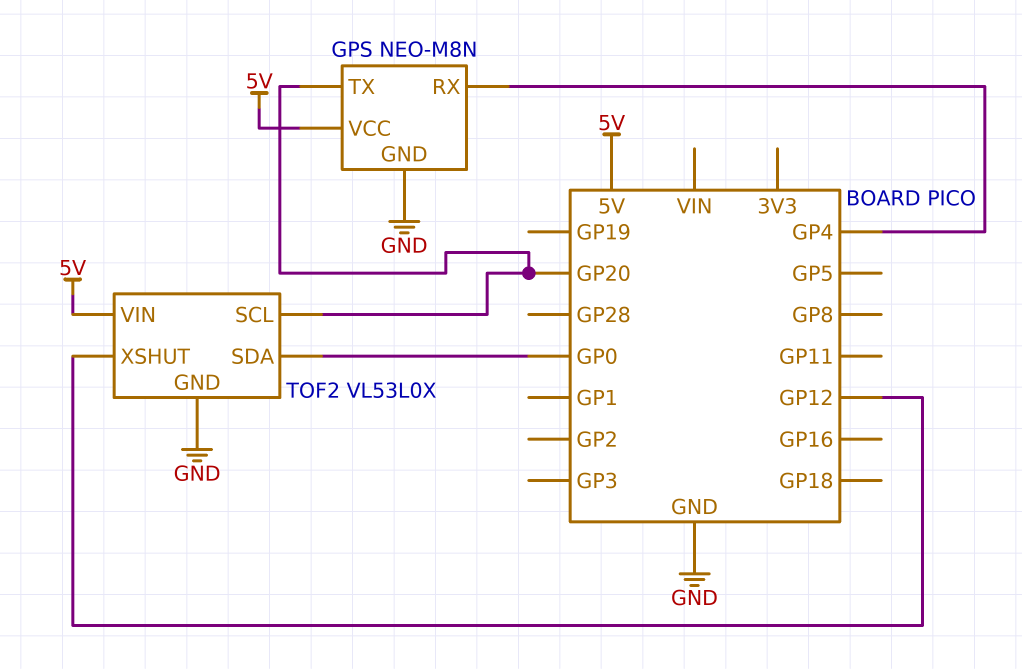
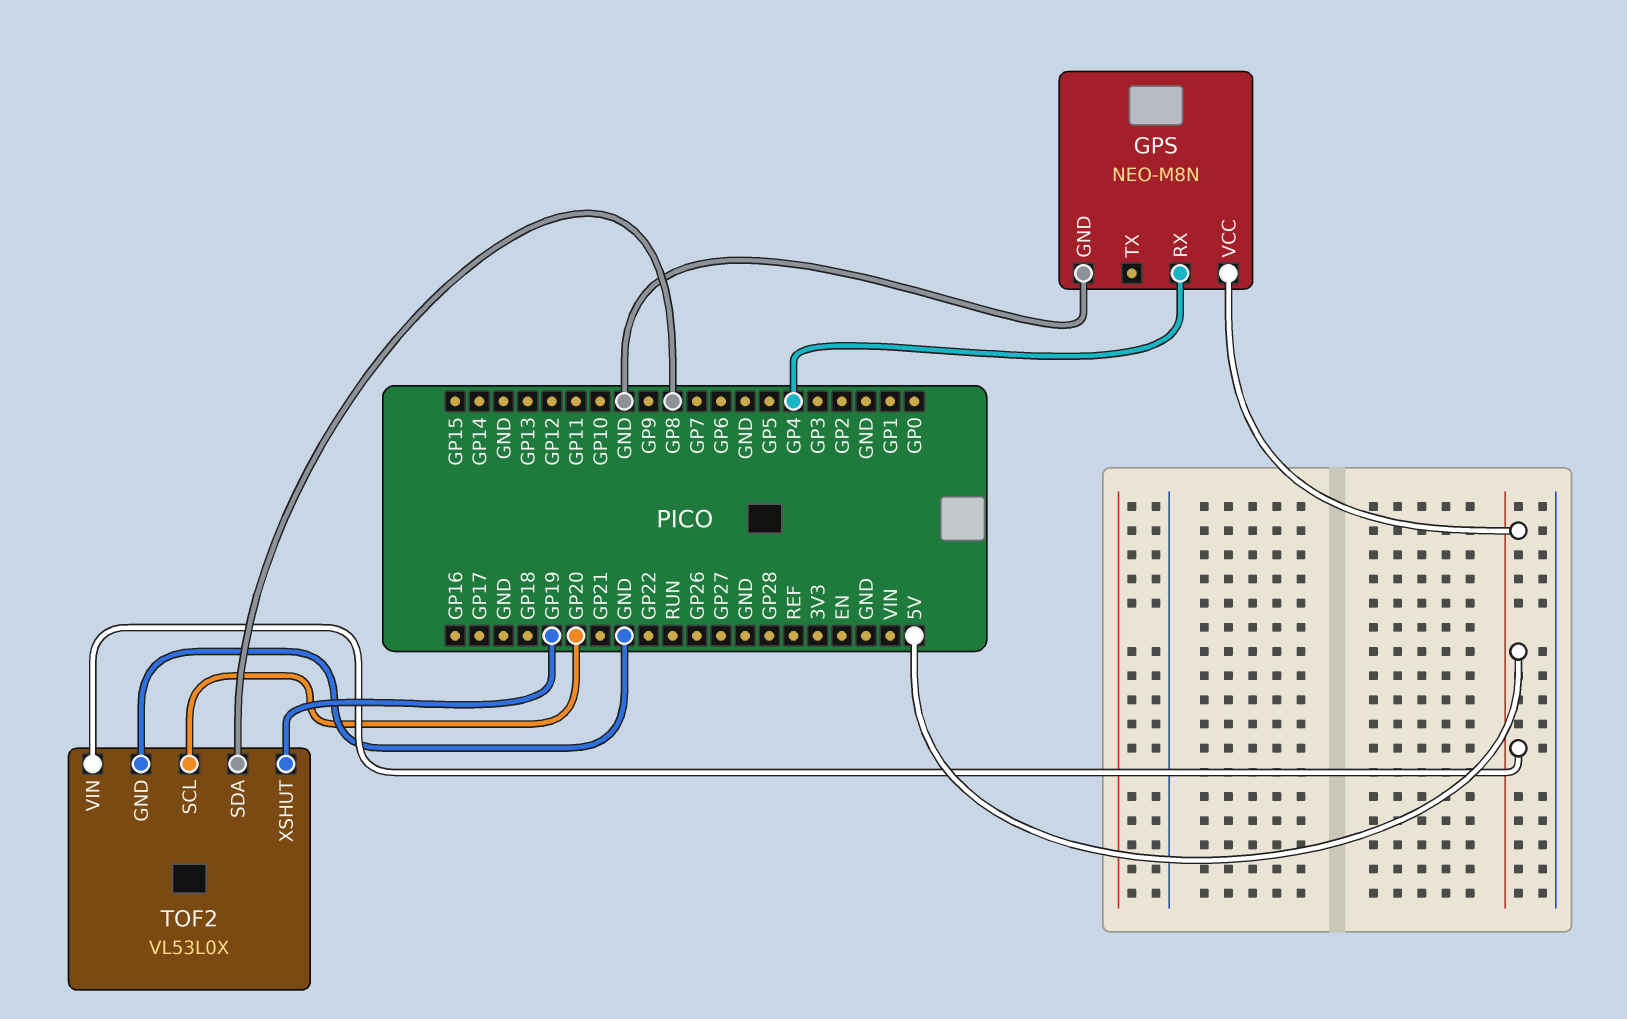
GPS pin TX: GP20 -> none
TOF2 pin SDA: GP0 -> GP8
TOF2 pin XSHUT: GP12 -> GP19

